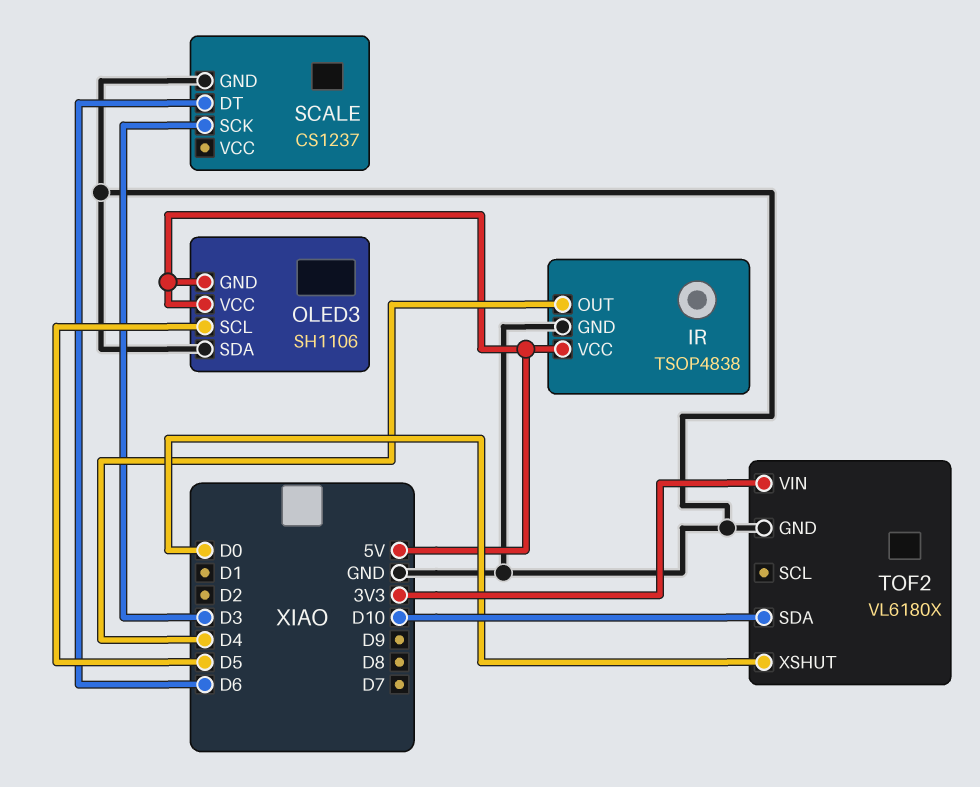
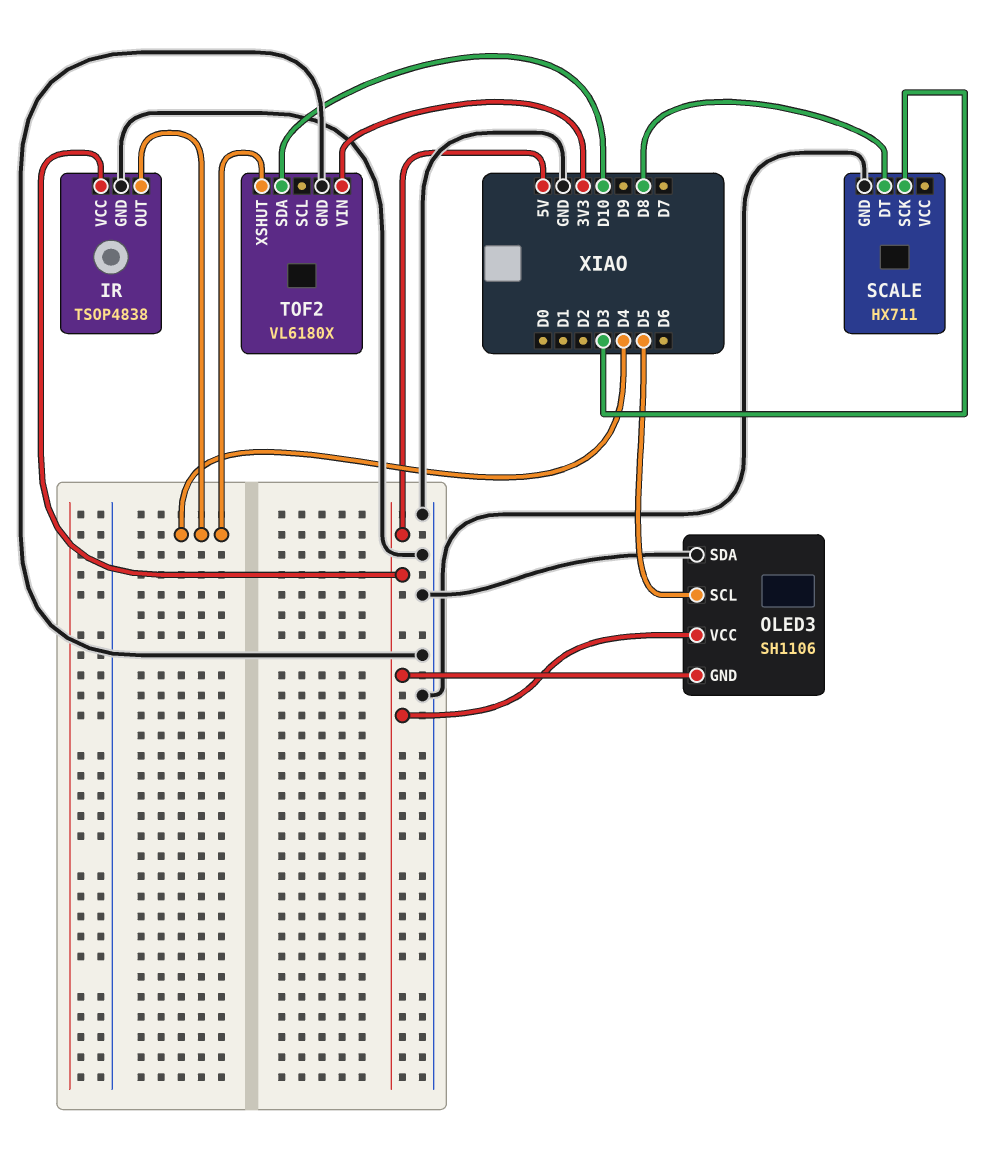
SCALE: CS1237 -> HX711
SCALE pin DT: D6 -> D8
TOF2 pin XSHUT: D0 -> D4

